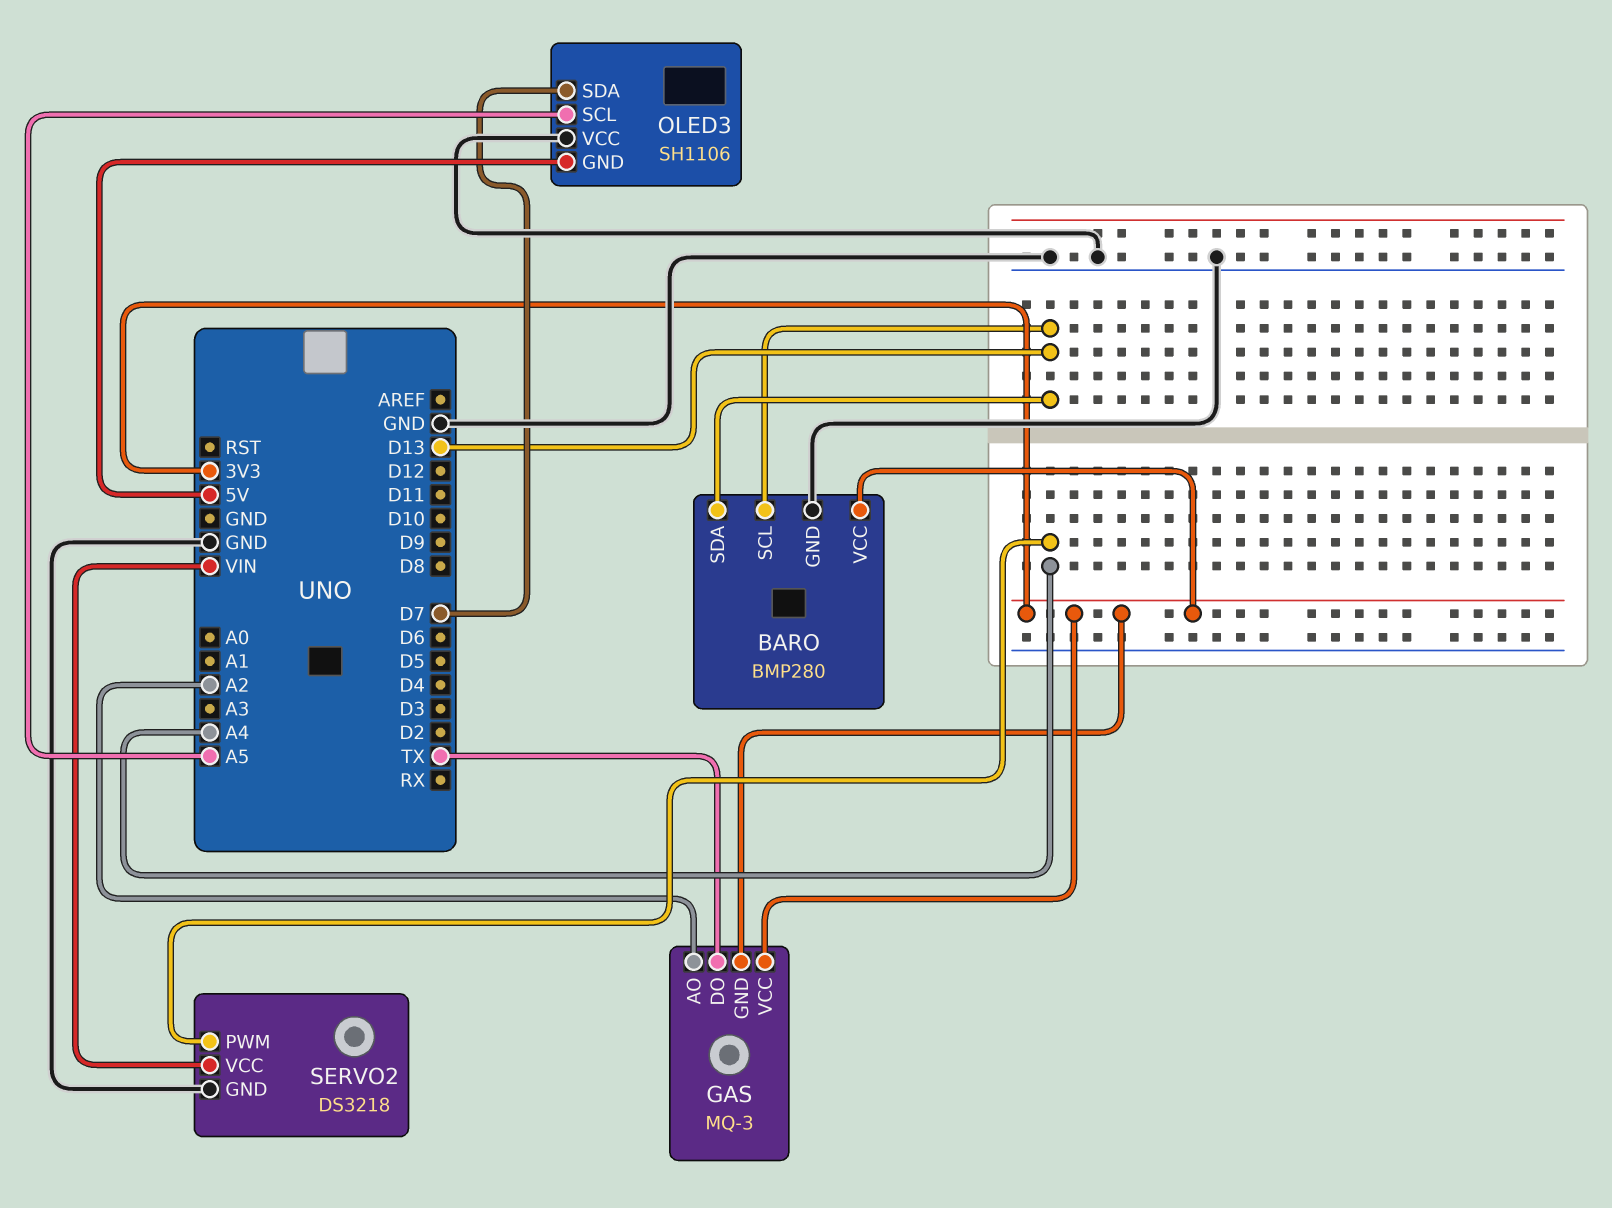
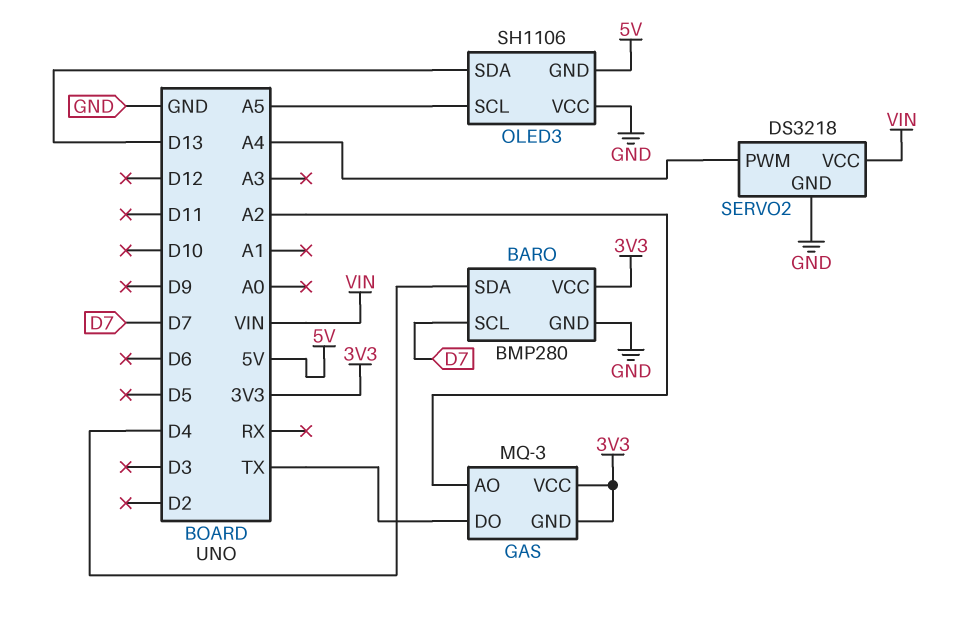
BARO pin SCL: D13 -> D7
BARO pin SDA: D13 -> D4
OLED3 pin SDA: D7 -> D13

